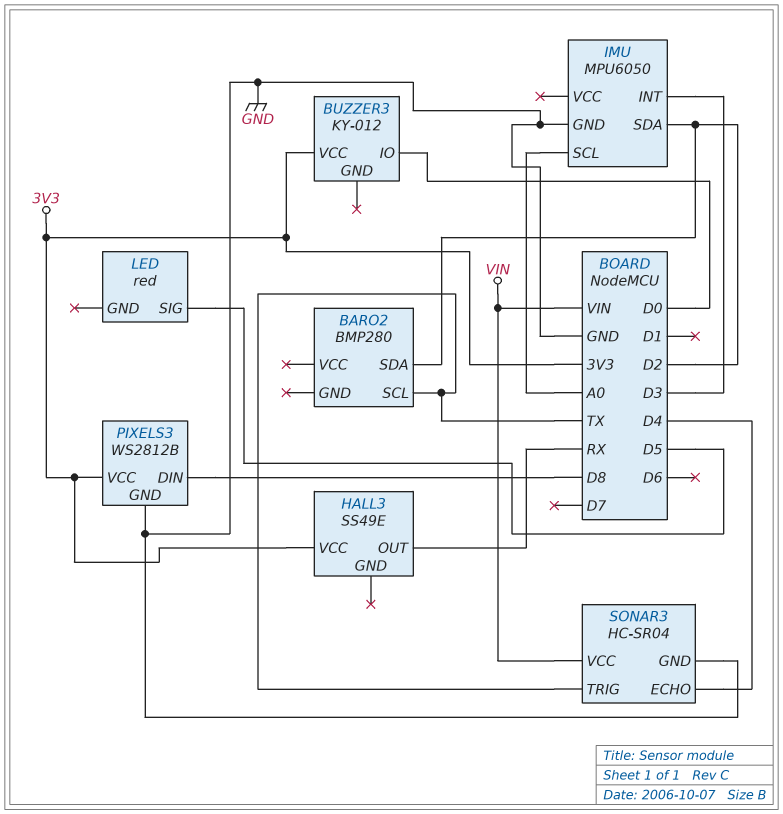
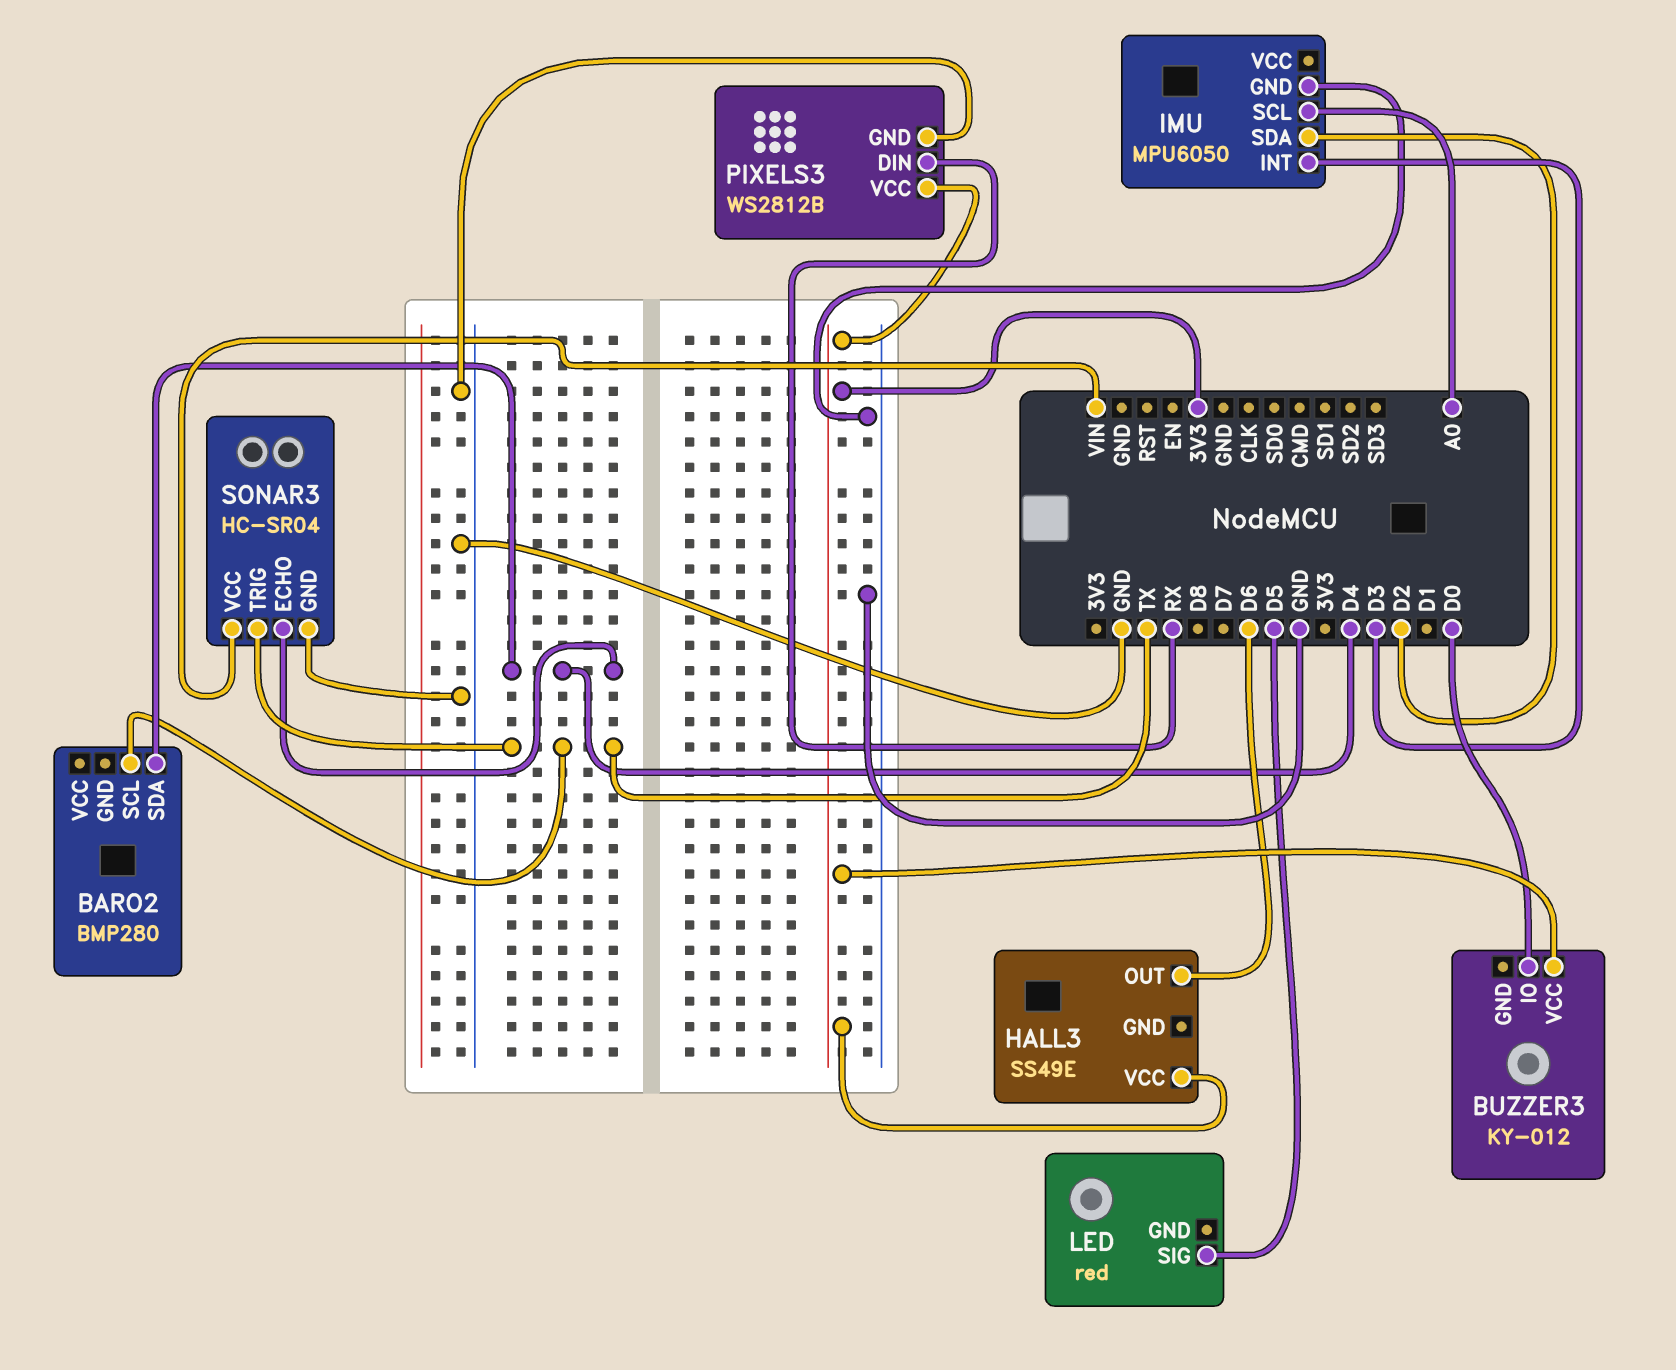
BARO2 pin SDA: D2 -> D4
HALL3 pin OUT: RX -> D6
PIXELS3 pin DIN: D8 -> RX

